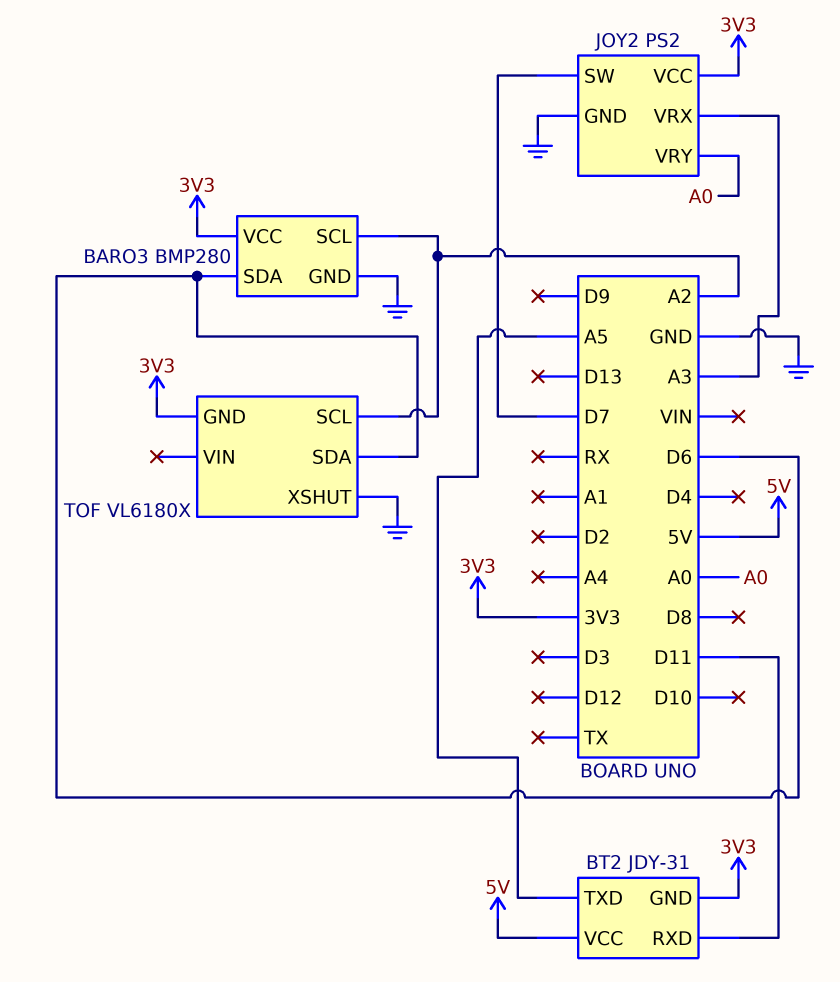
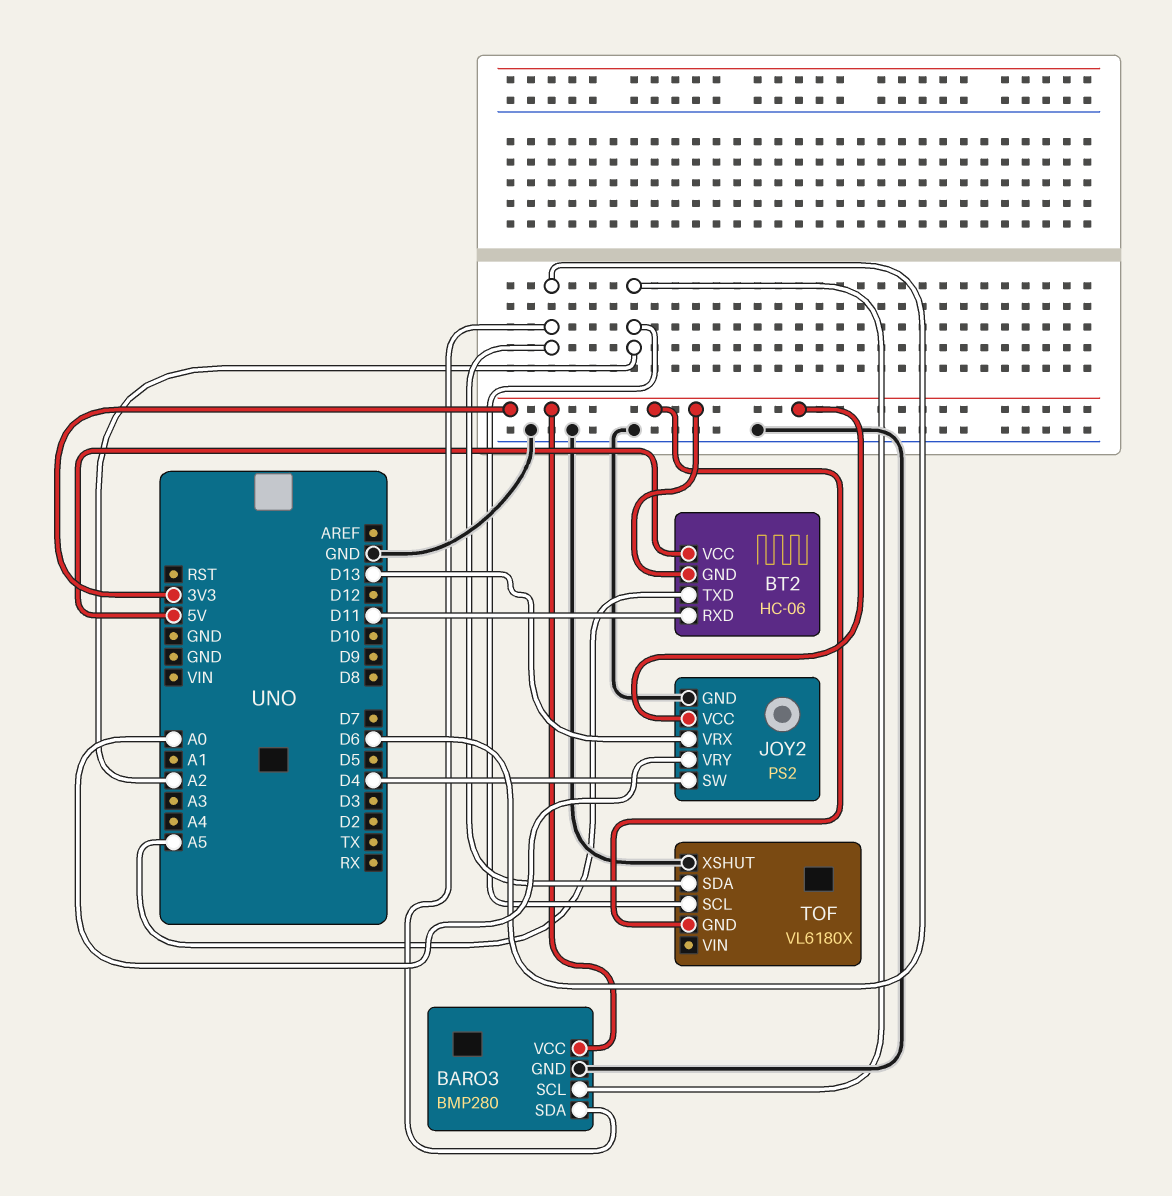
BT2: JDY-31 -> HC-06
JOY2 pin SW: D7 -> D4
JOY2 pin VRX: A3 -> D13

